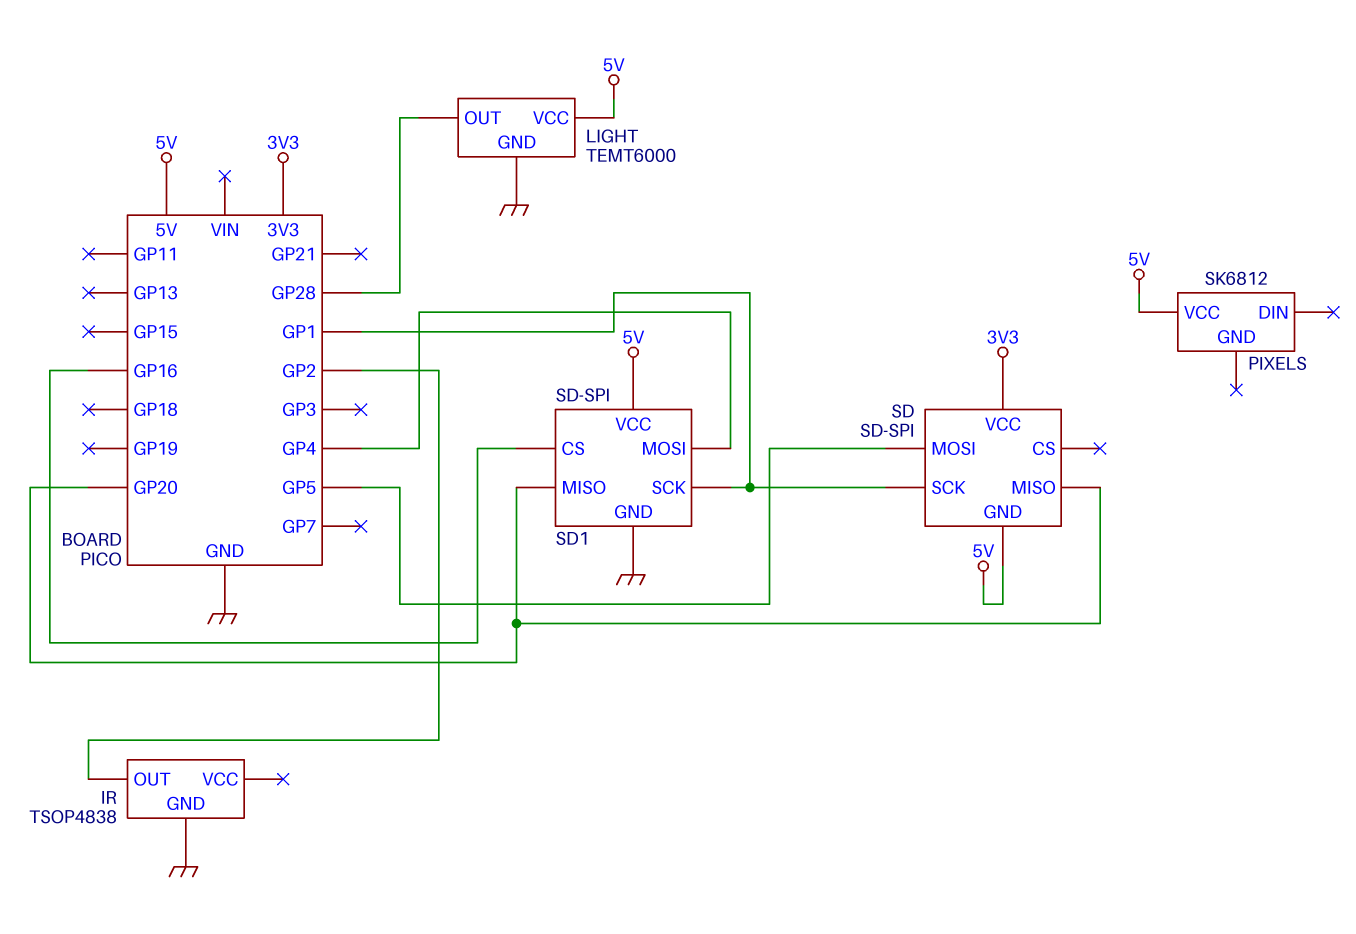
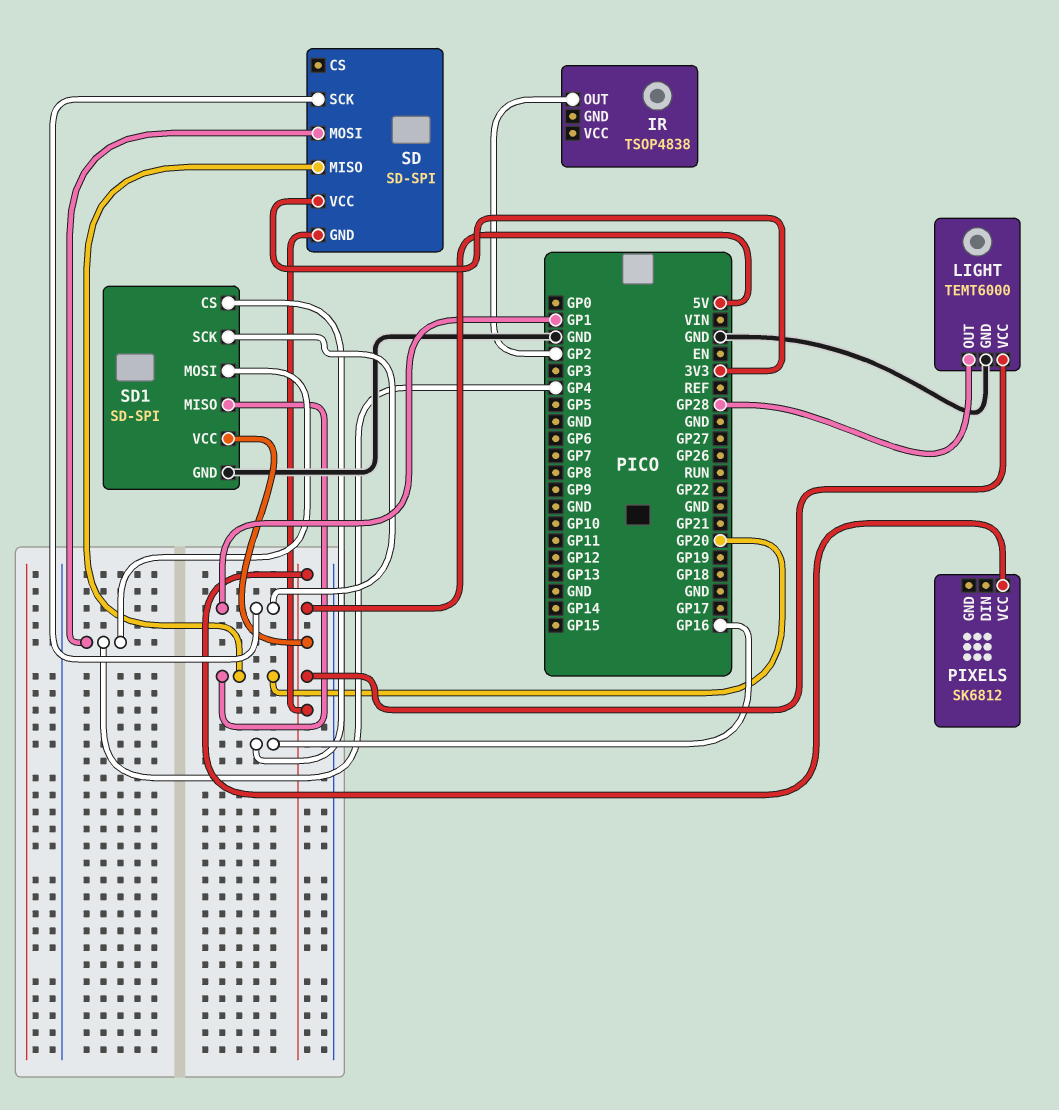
IR pin GND: GND -> none
SD pin MOSI: GP5 -> GP4

